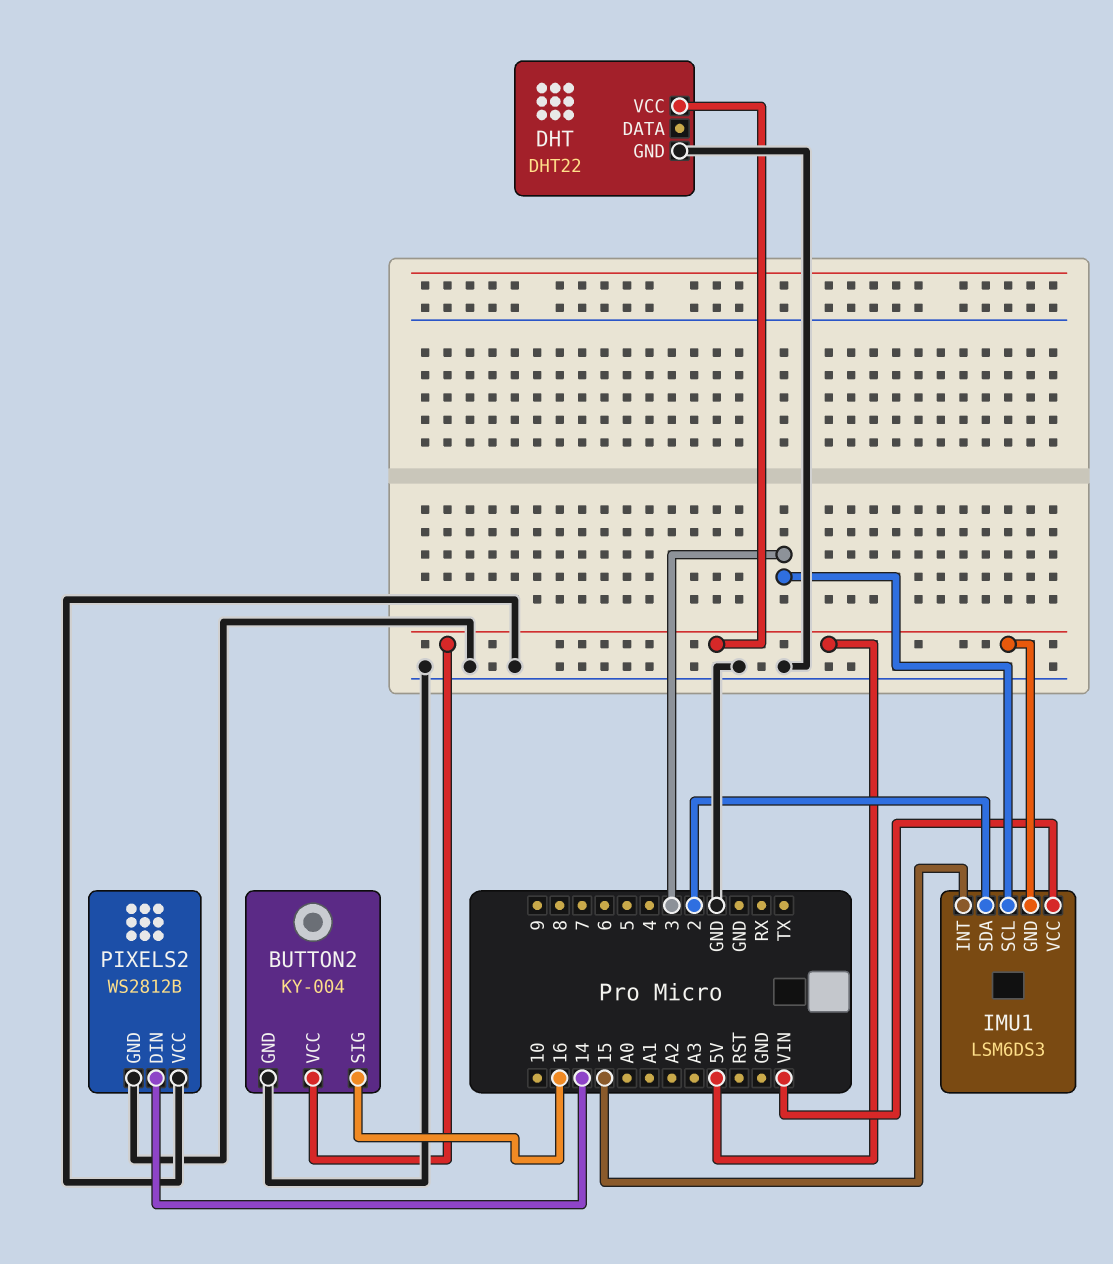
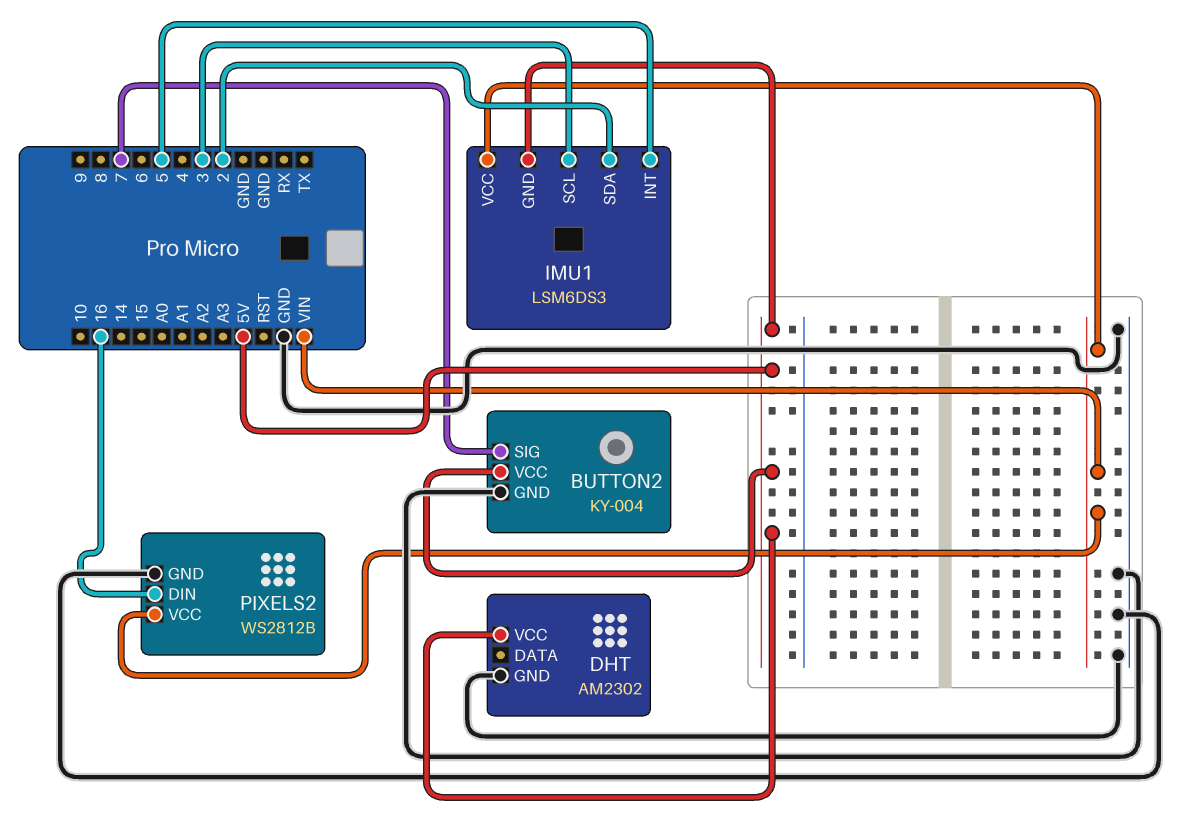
BUTTON2 pin SIG: 16 -> 7
DHT: DHT22 -> AM2302
IMU1 pin INT: 15 -> 5
PIXELS2 pin DIN: 14 -> 16
PIXELS2 pin VCC: GND -> VIN

